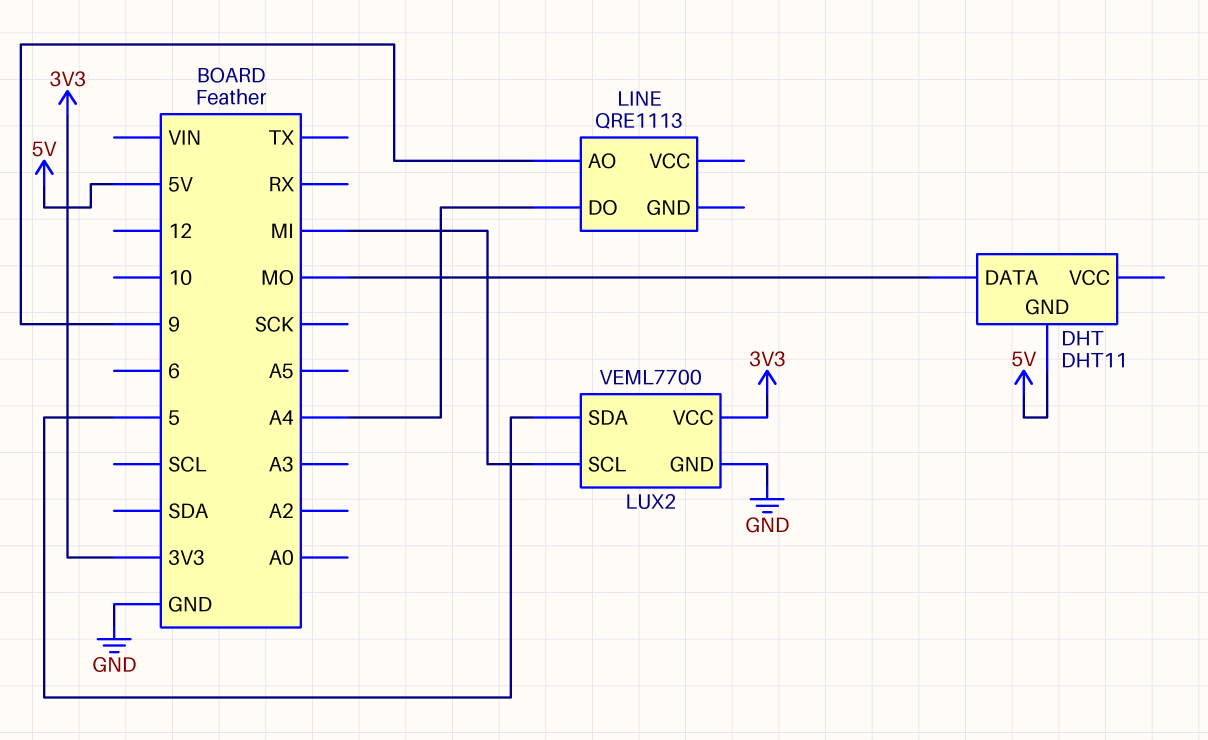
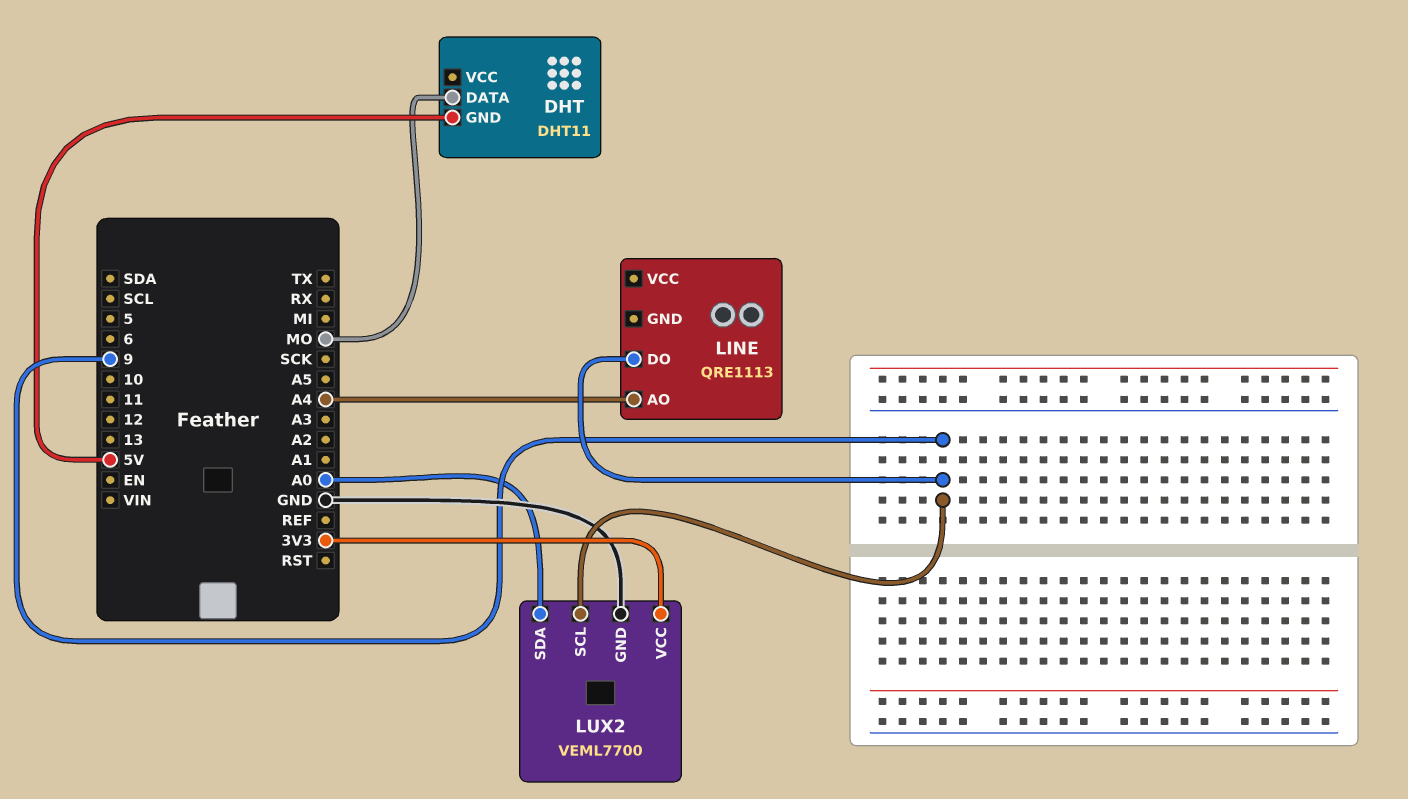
LINE pin AO: 9 -> A4
LINE pin DO: A4 -> 9
LUX2 pin SCL: MI -> 9
LUX2 pin SDA: 5 -> A0

